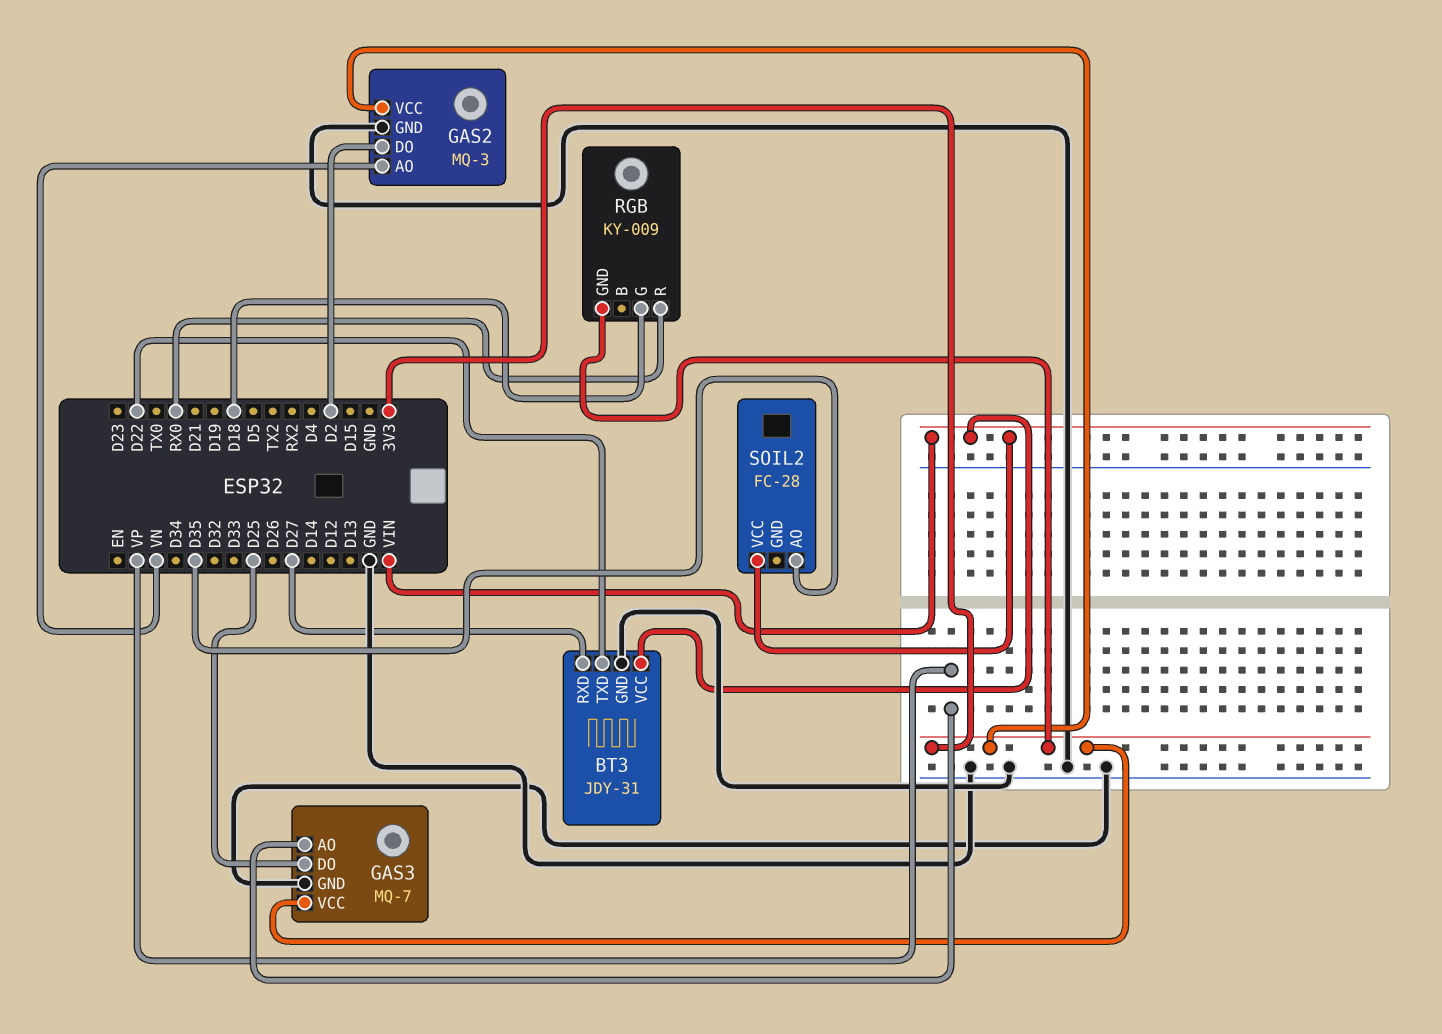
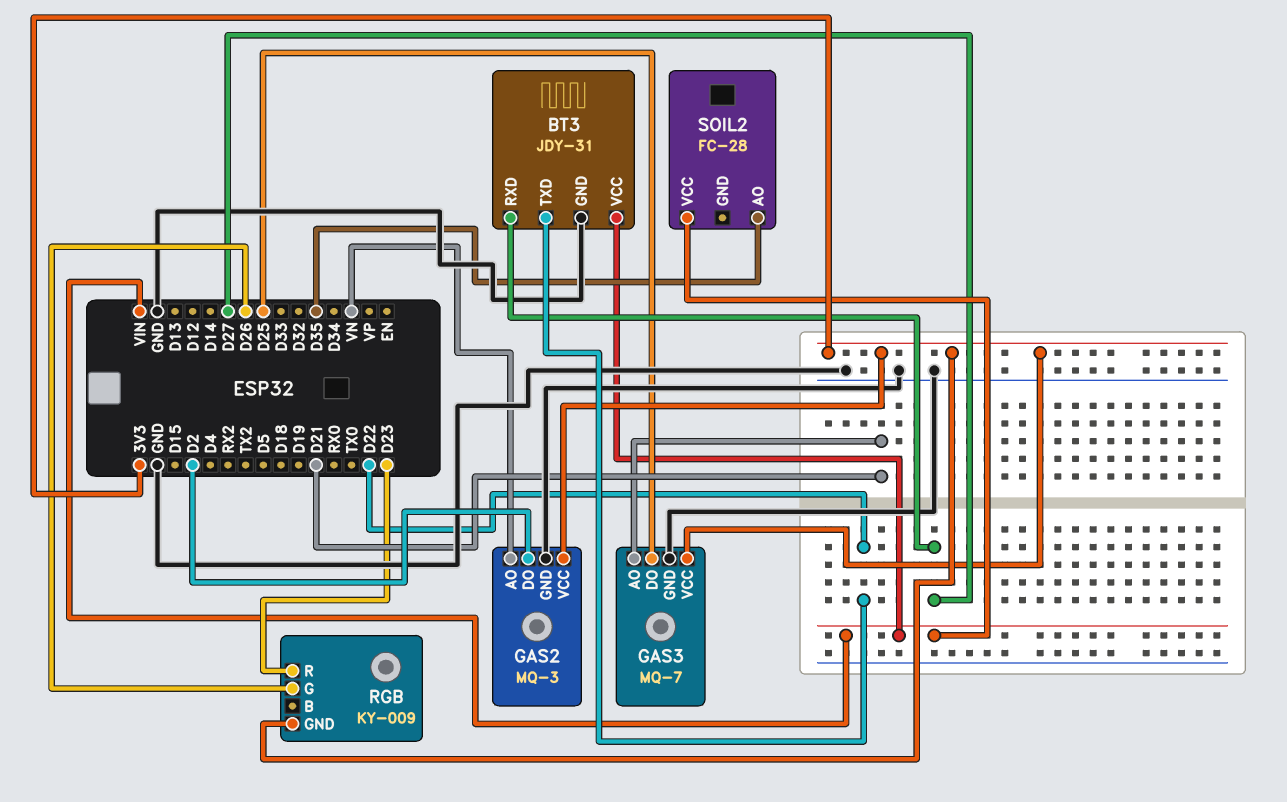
GAS3 pin AO: VP -> D21
RGB pin G: D18 -> D26
RGB pin R: RX0 -> D23

